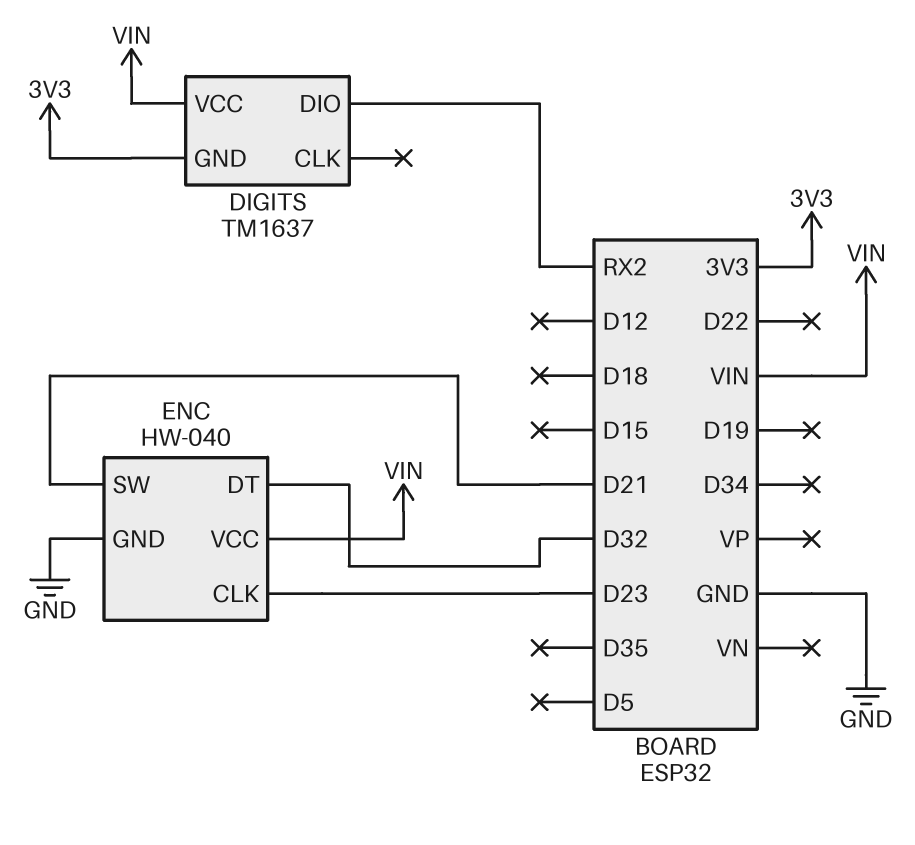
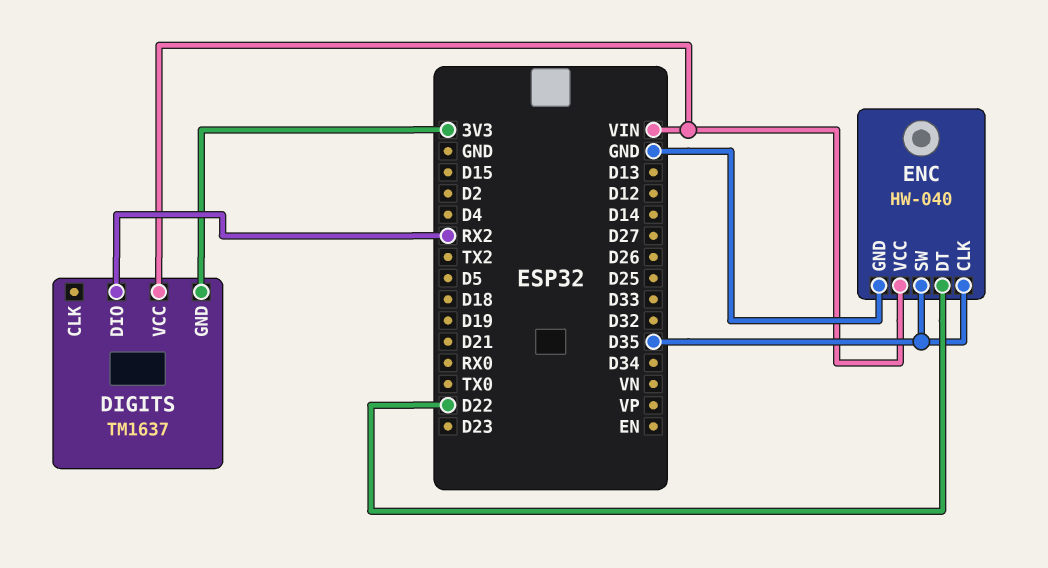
ENC pin CLK: D23 -> D35
ENC pin DT: D32 -> D22
ENC pin SW: D21 -> D35

